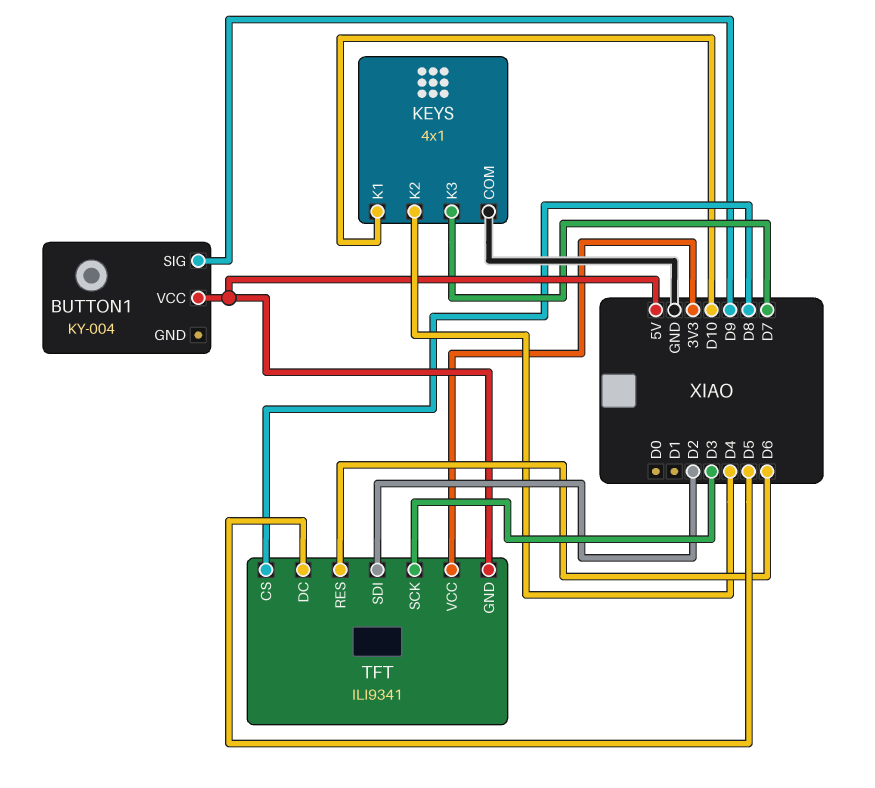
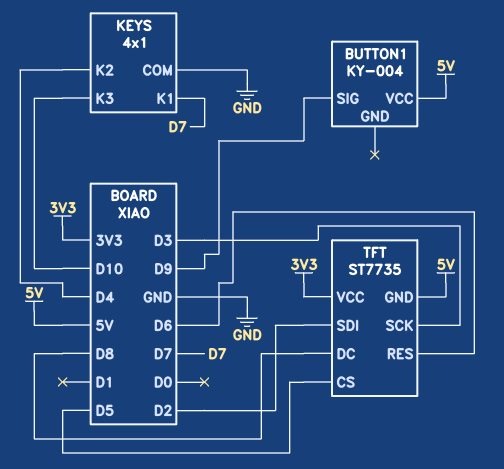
KEYS pin K1: D10 -> D7
KEYS pin K3: D7 -> D10
TFT: ILI9341 -> ST7735
TFT pin CS: D8 -> D5
TFT pin DC: D5 -> D8

